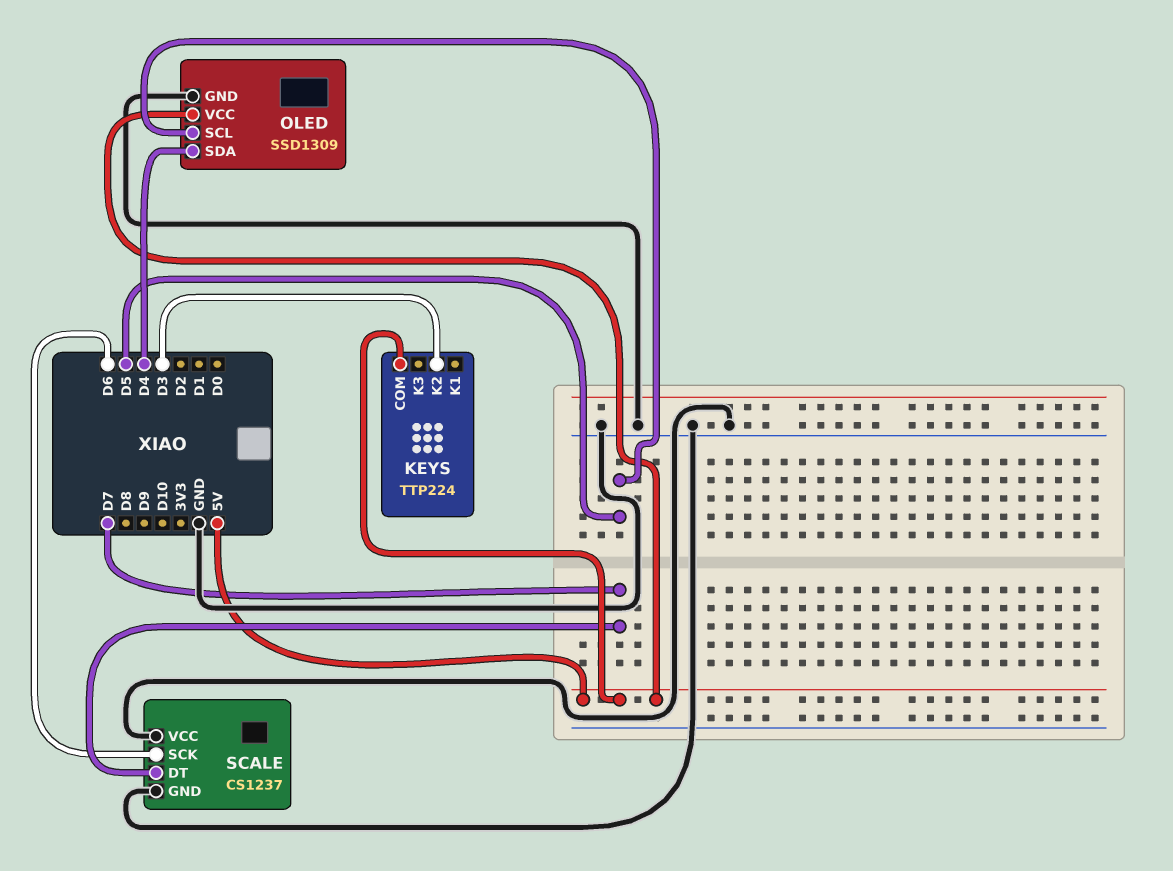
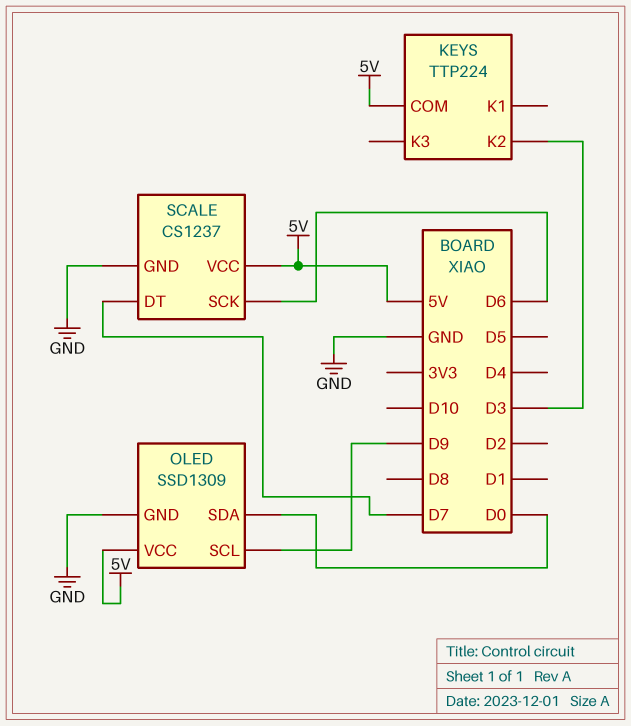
OLED pin SCL: D5 -> D9
OLED pin SDA: D4 -> D0
SCALE pin VCC: GND -> 5V

